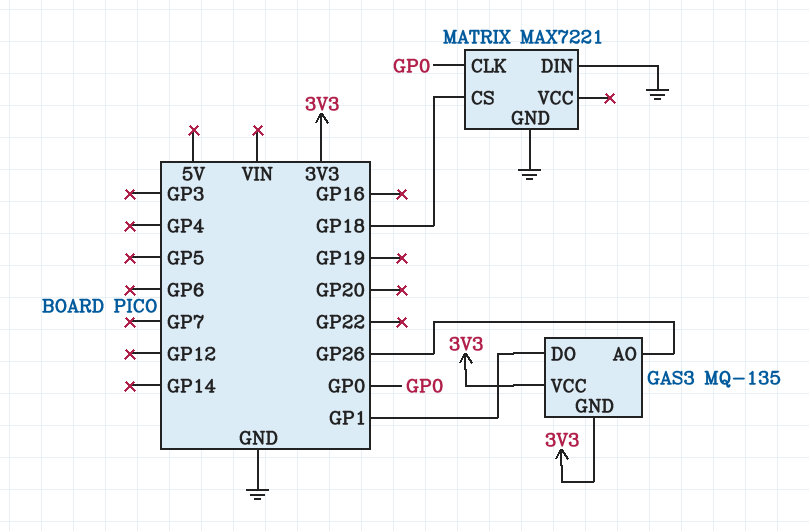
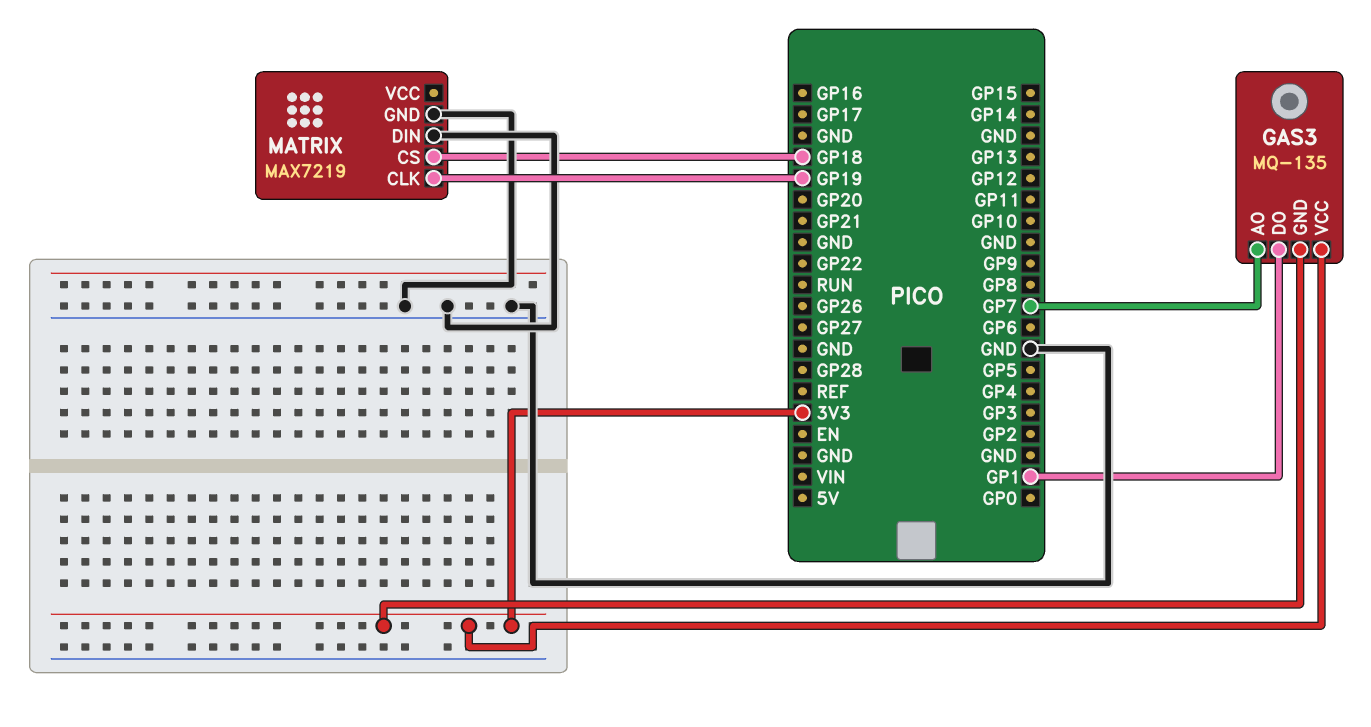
GAS3 pin AO: GP26 -> GP7
MATRIX: MAX7221 -> MAX7219
MATRIX pin CLK: GP0 -> GP19

